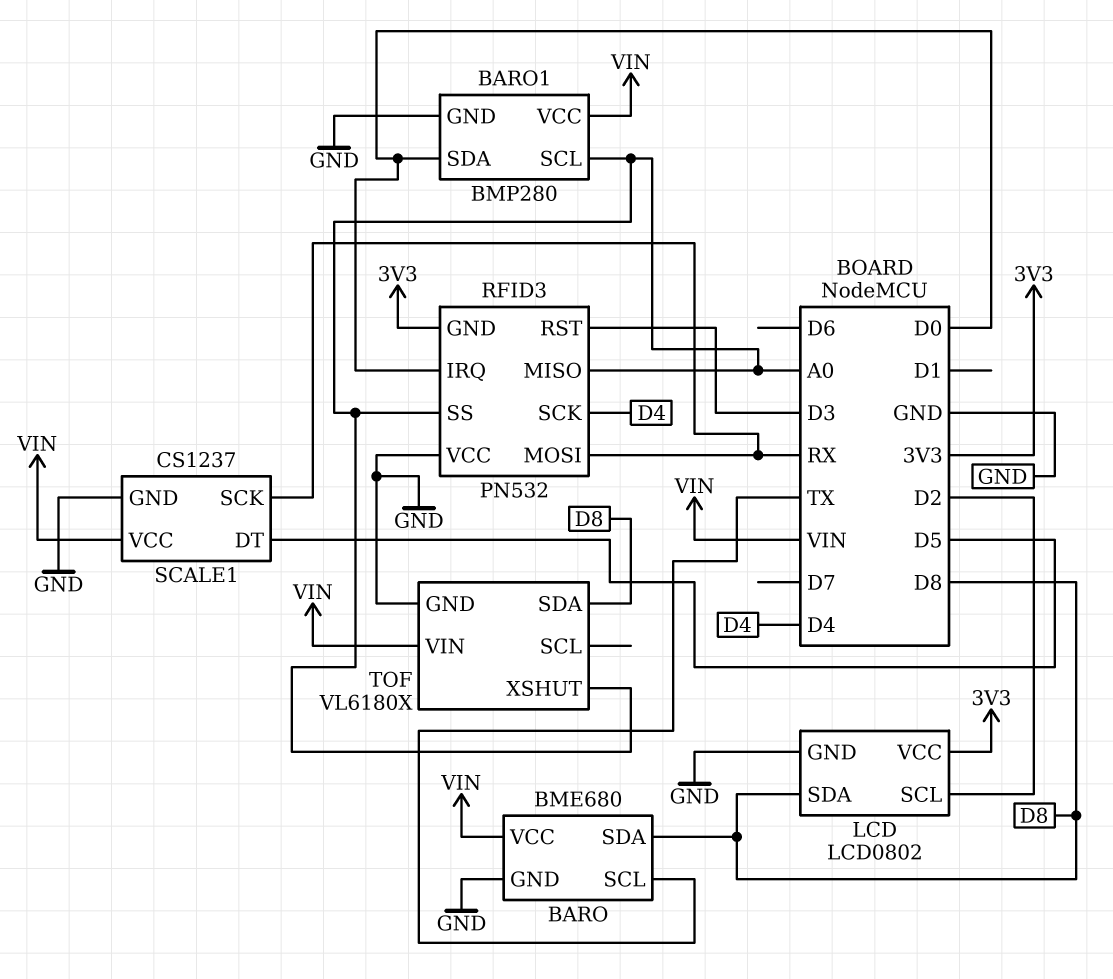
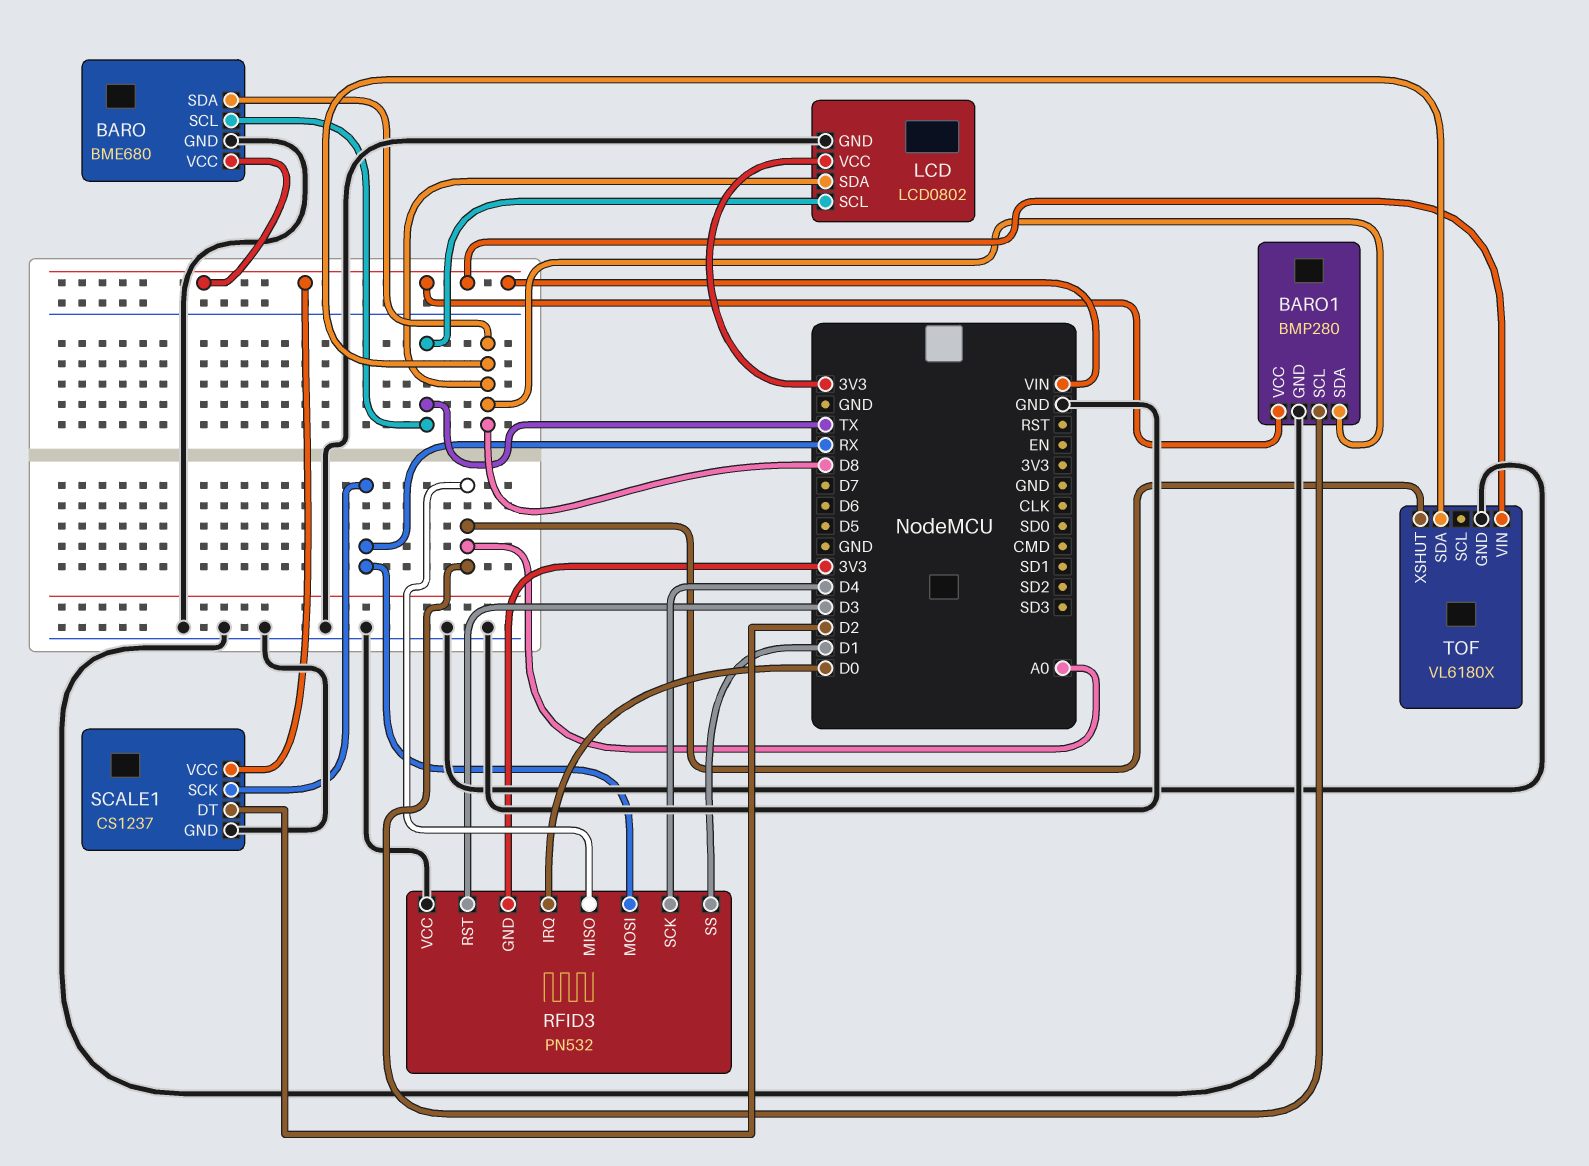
BARO1 pin SDA: D0 -> D8
LCD pin SCL: D2 -> TX
RFID3 pin SS: A0 -> D1
SCALE1 pin DT: D5 -> D2

